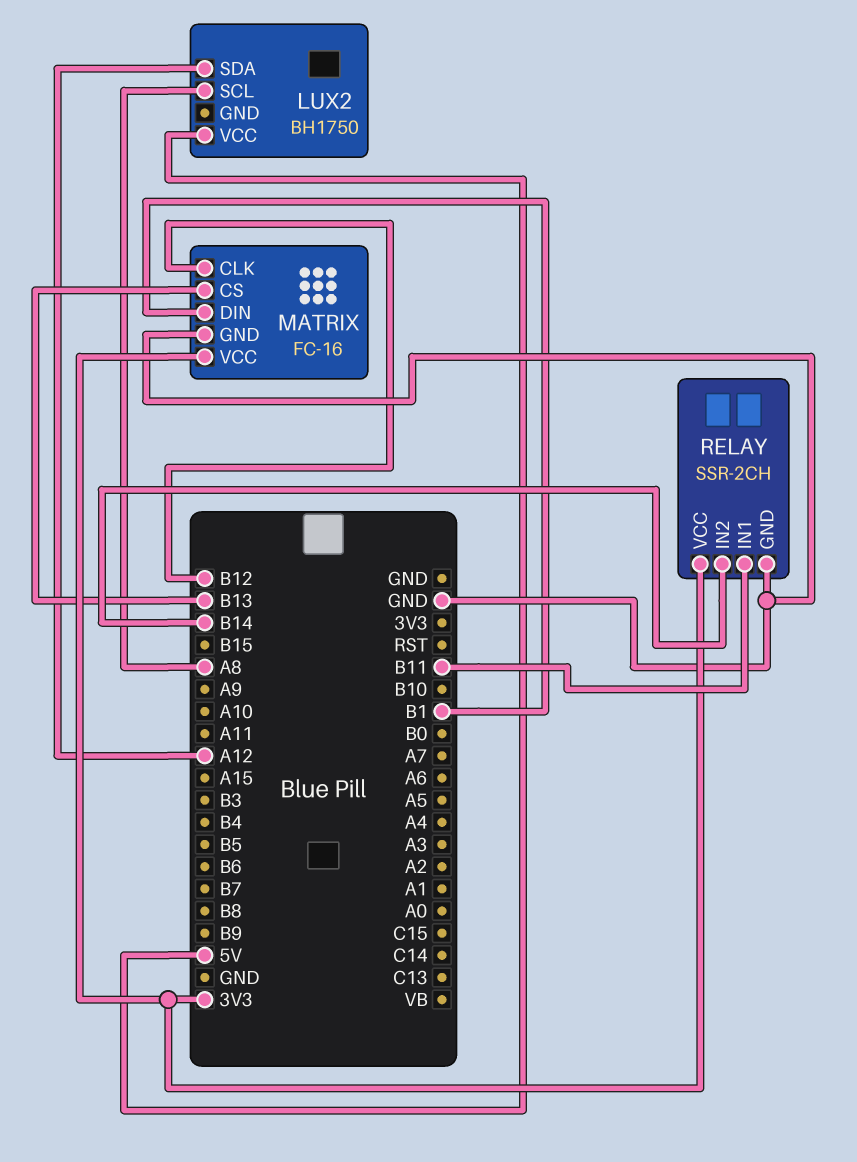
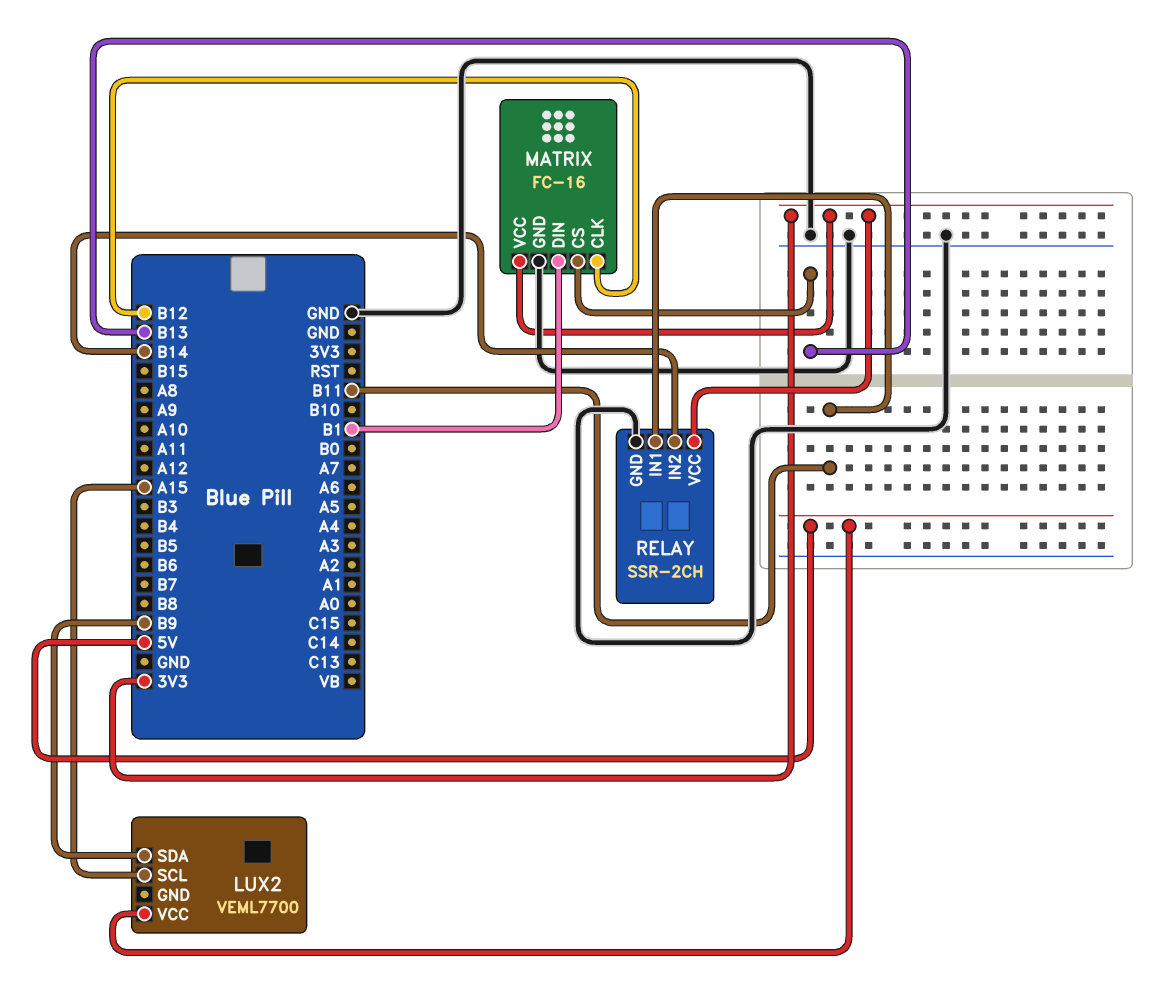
LUX2: BH1750 -> VEML7700
LUX2 pin SCL: A8 -> A15
LUX2 pin SDA: A12 -> B9

